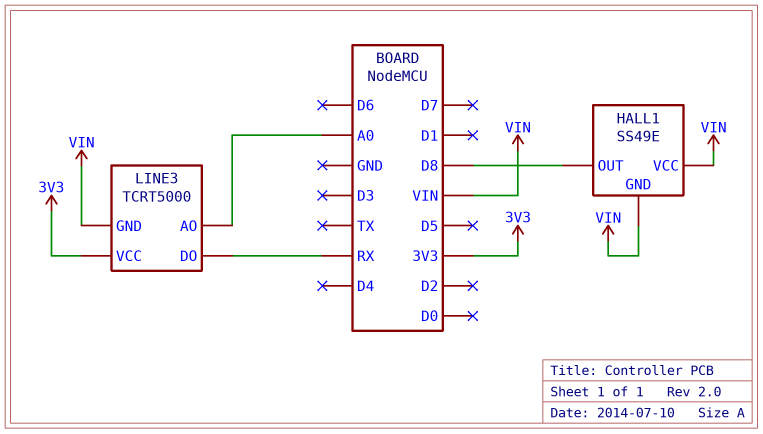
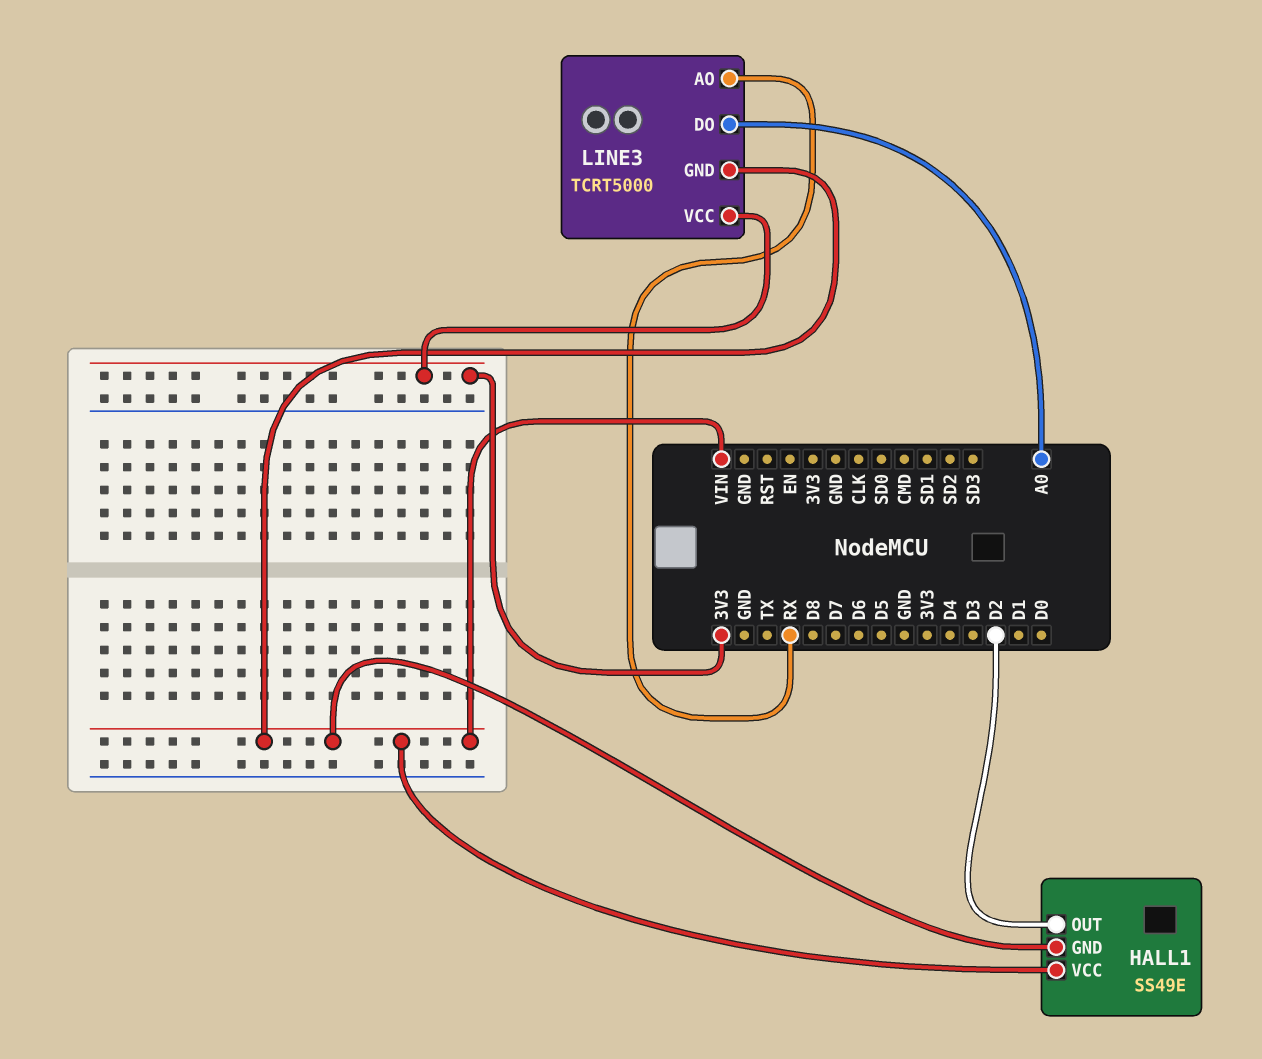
HALL1 pin OUT: D8 -> D2
LINE3 pin AO: A0 -> RX
LINE3 pin DO: RX -> A0

